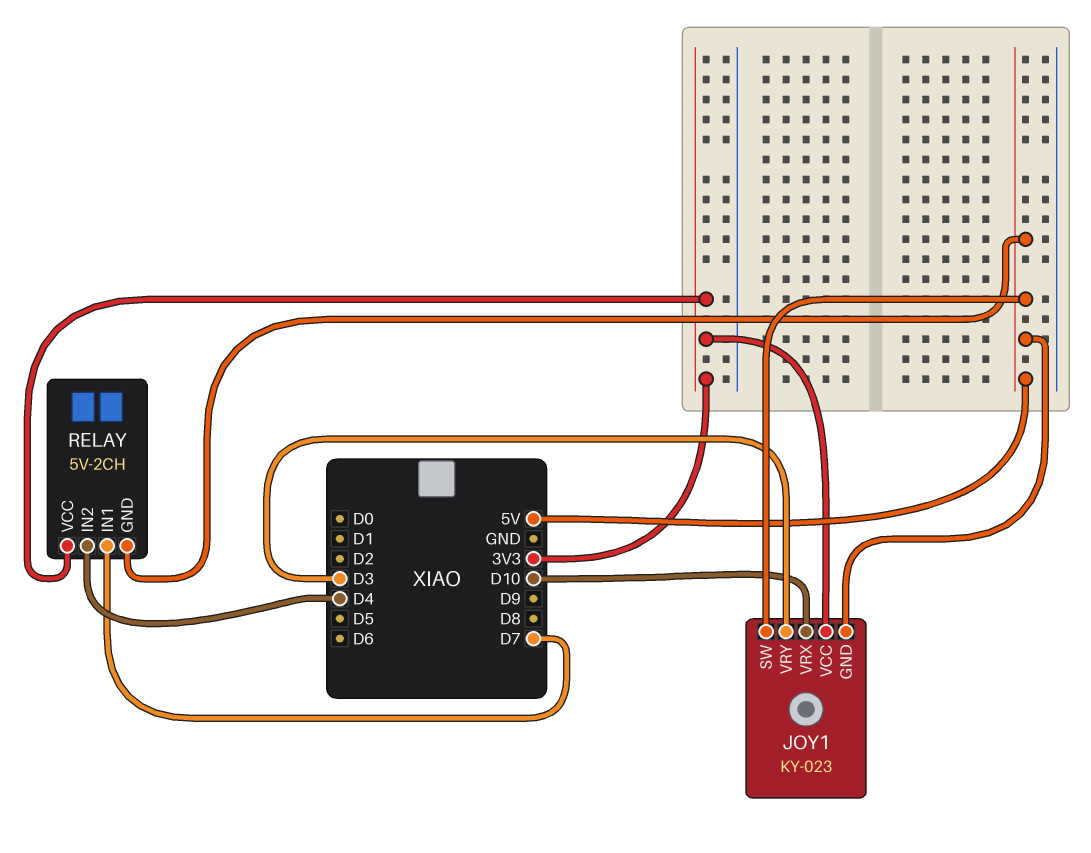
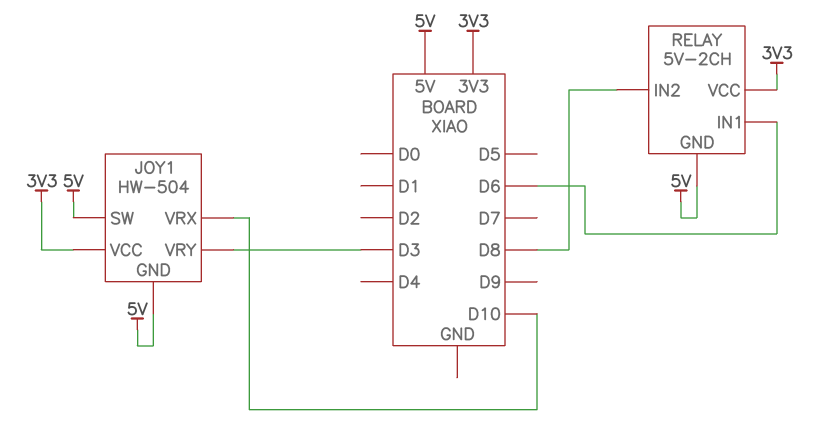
JOY1: KY-023 -> HW-504
RELAY pin IN1: D7 -> D6
RELAY pin IN2: D4 -> D8

